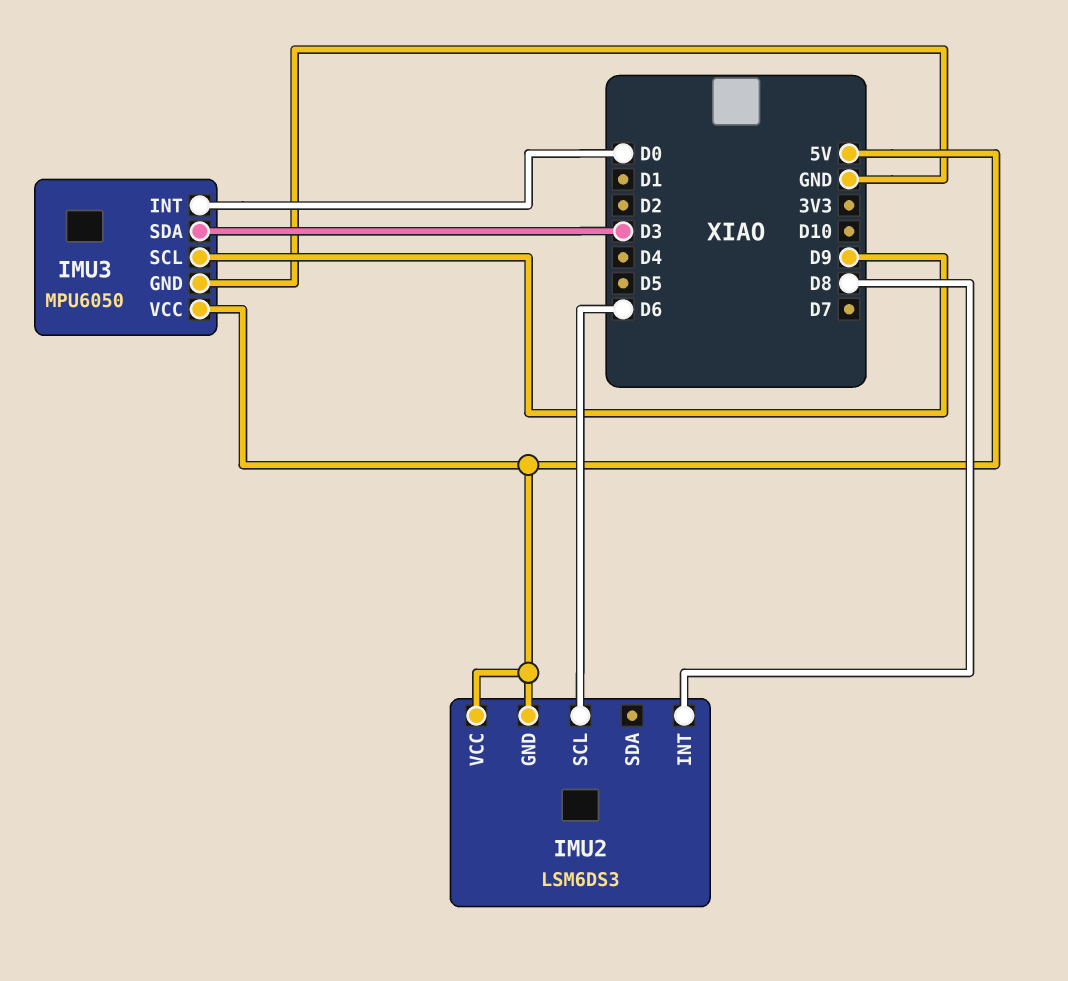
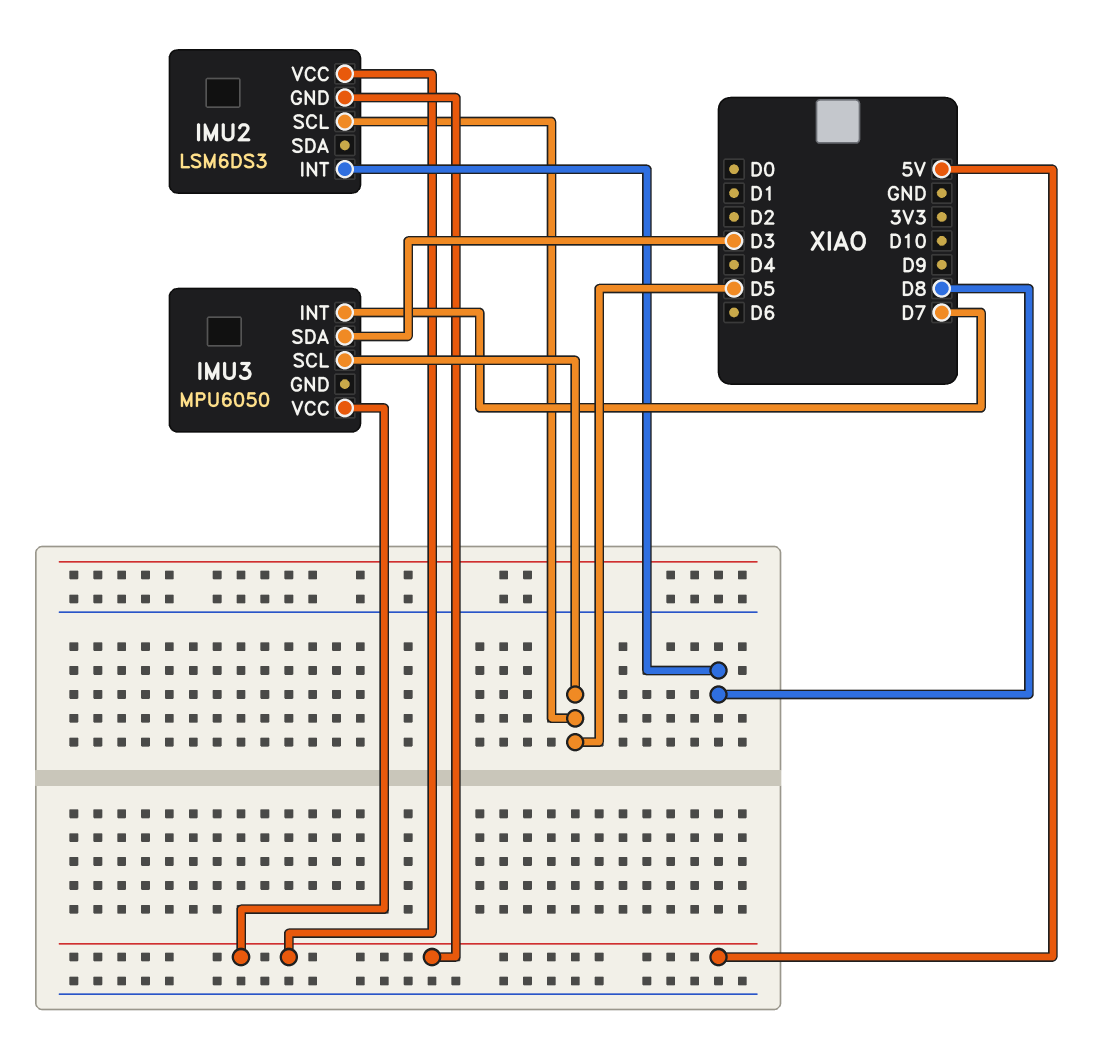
IMU2 pin SCL: D6 -> D5
IMU3 pin GND: GND -> none
IMU3 pin INT: D0 -> D7
IMU3 pin SCL: D9 -> D5

